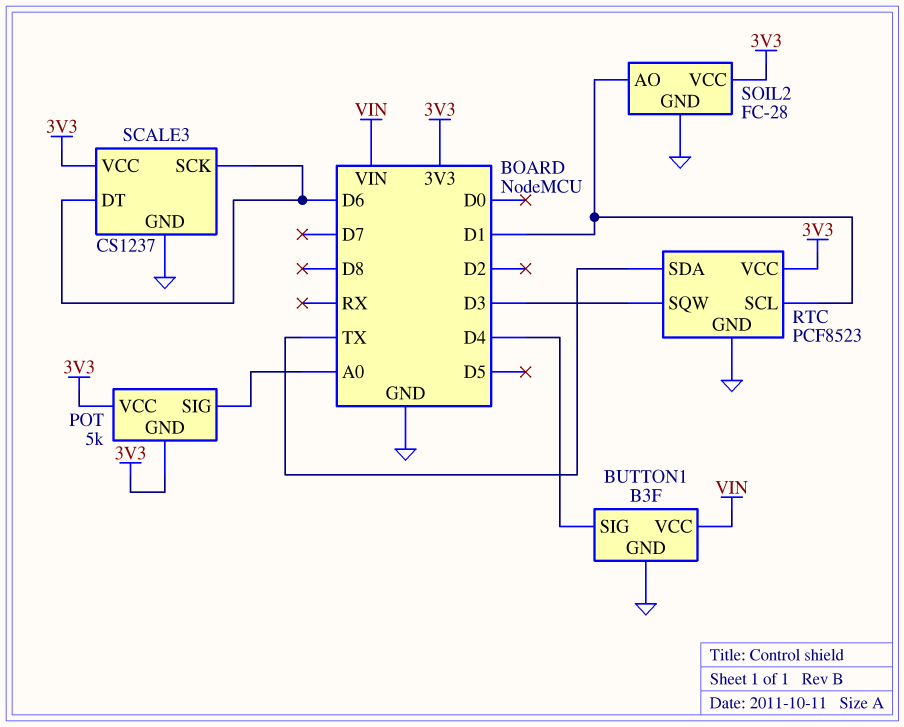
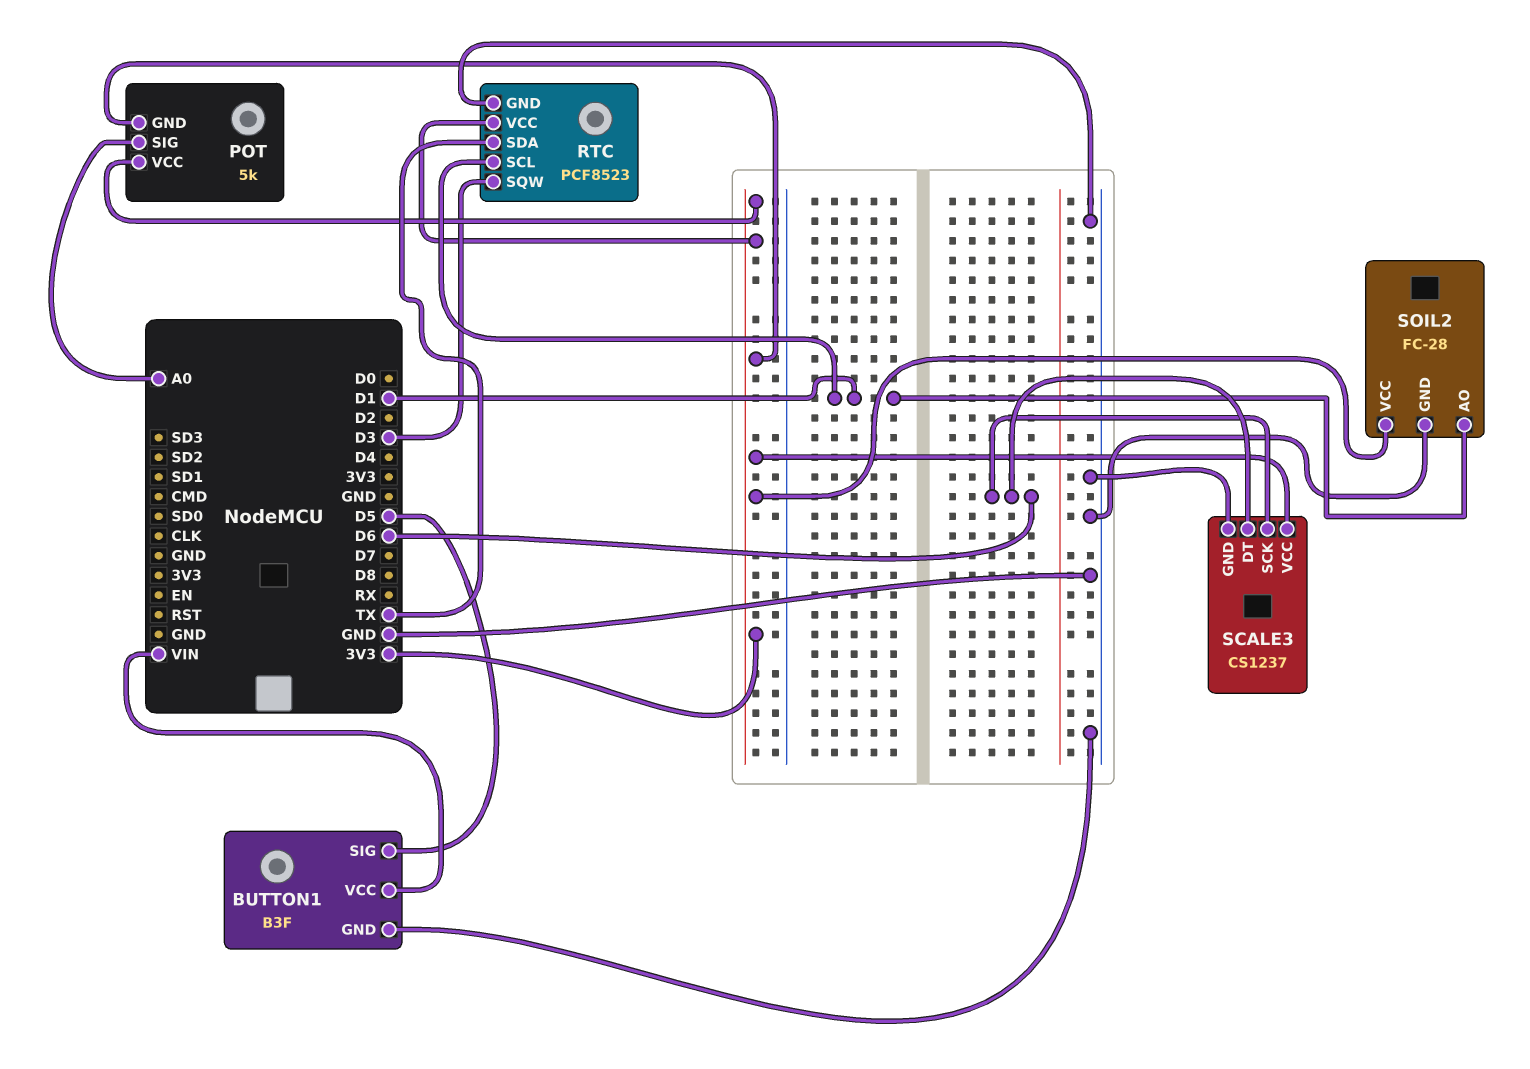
BUTTON1 pin SIG: D4 -> D5

